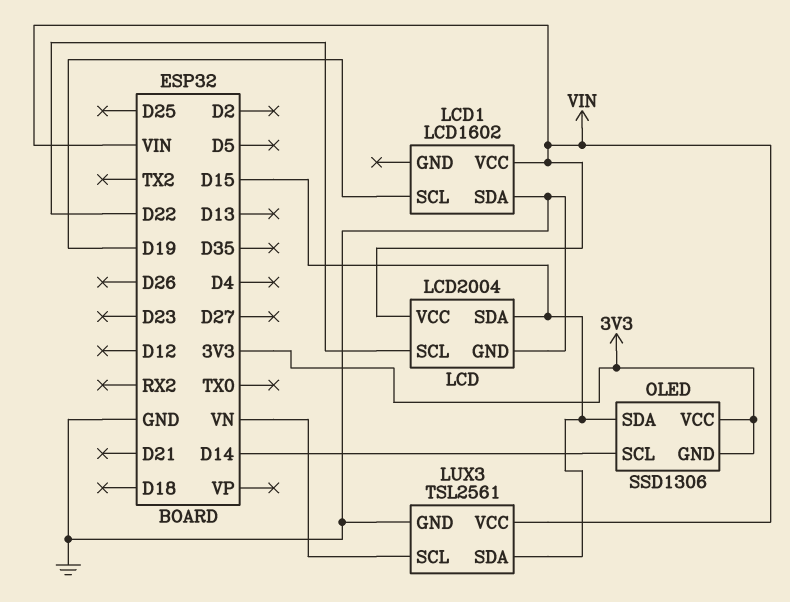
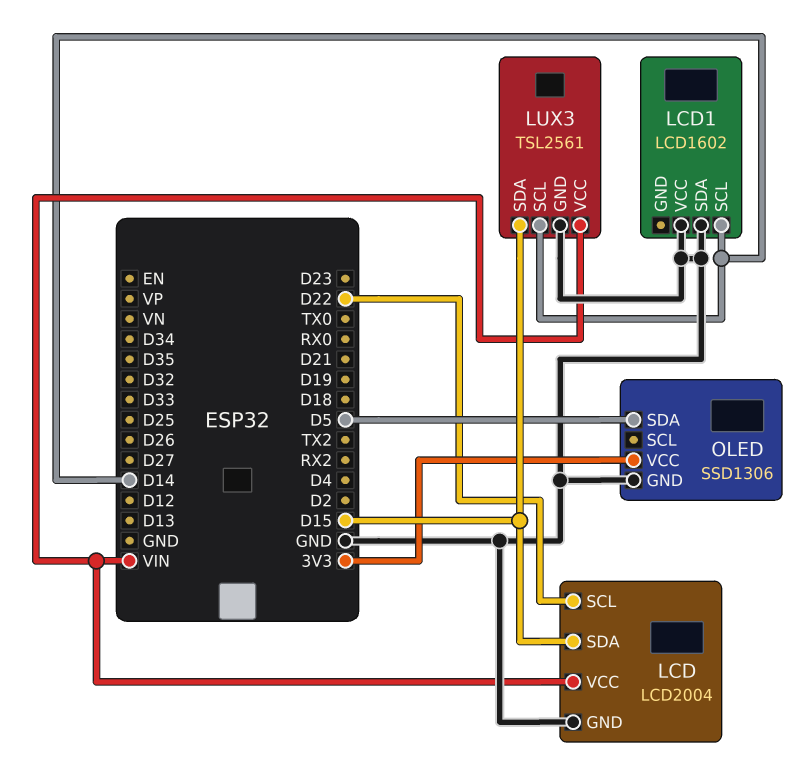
LCD1 pin SCL: D19 -> D14
LCD1 pin VCC: VIN -> GND
LUX3 pin SCL: VN -> D14
OLED pin GND: 3V3 -> GND
OLED pin SCL: D14 -> none
OLED pin SDA: D15 -> D5

